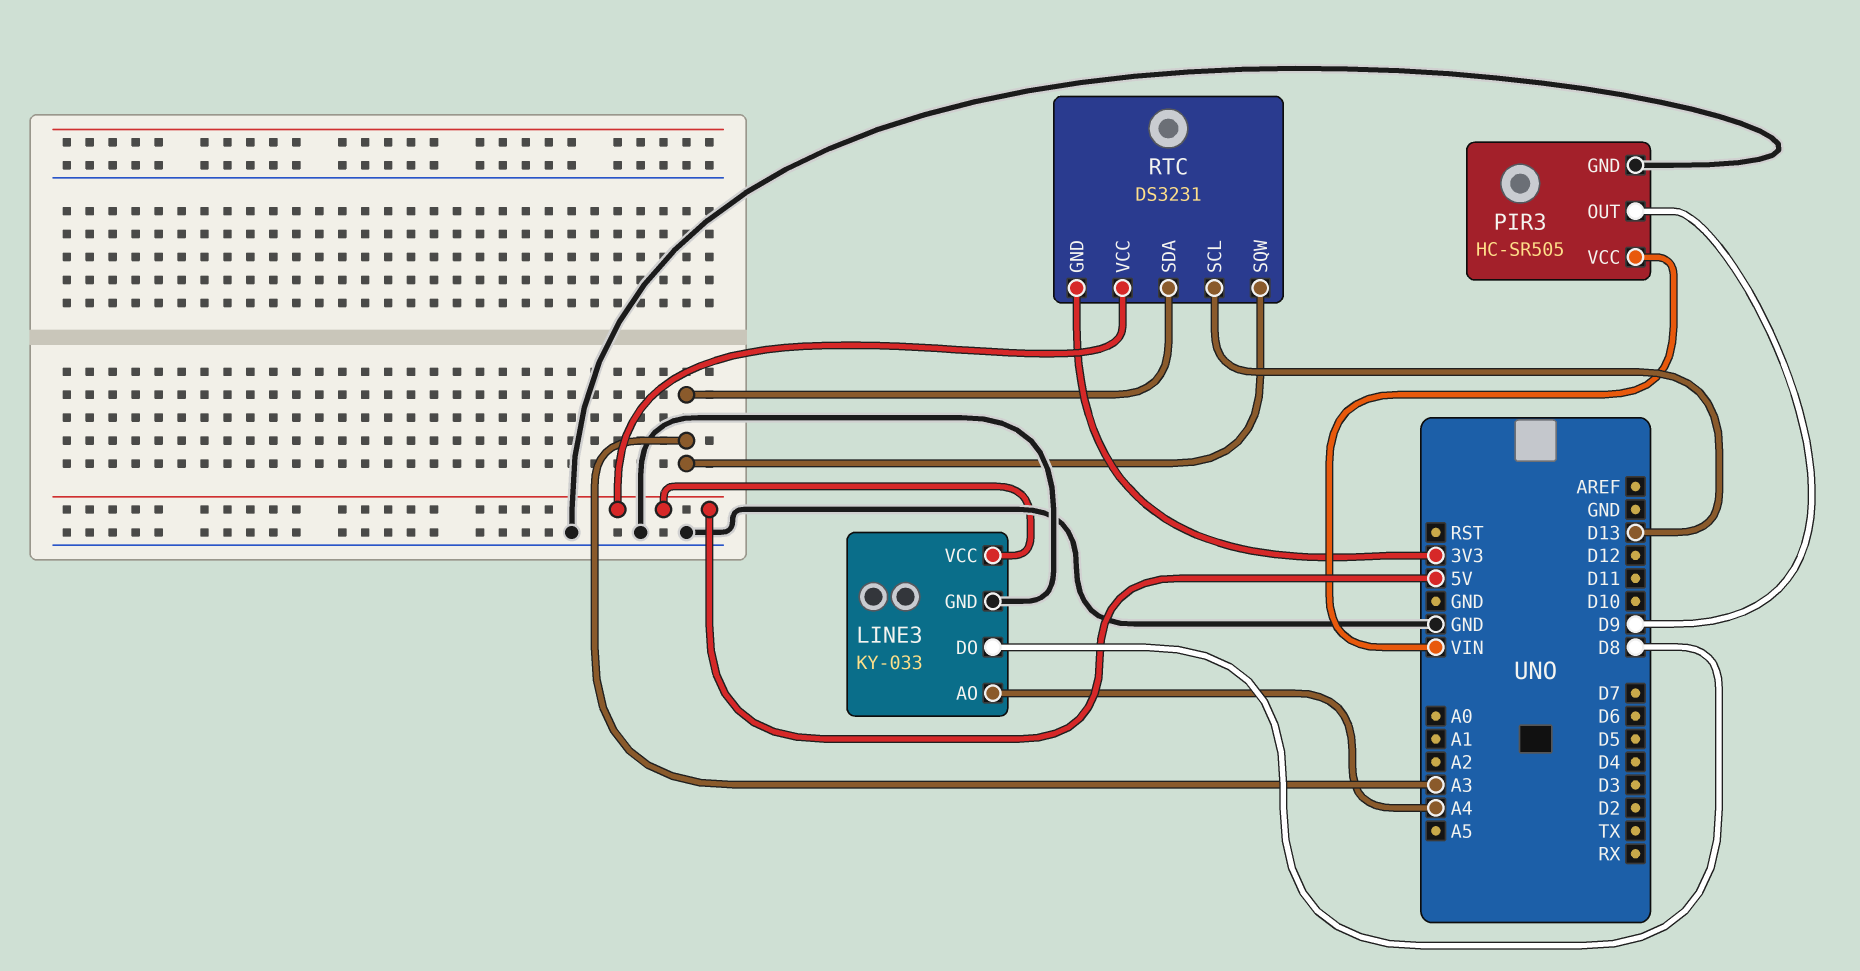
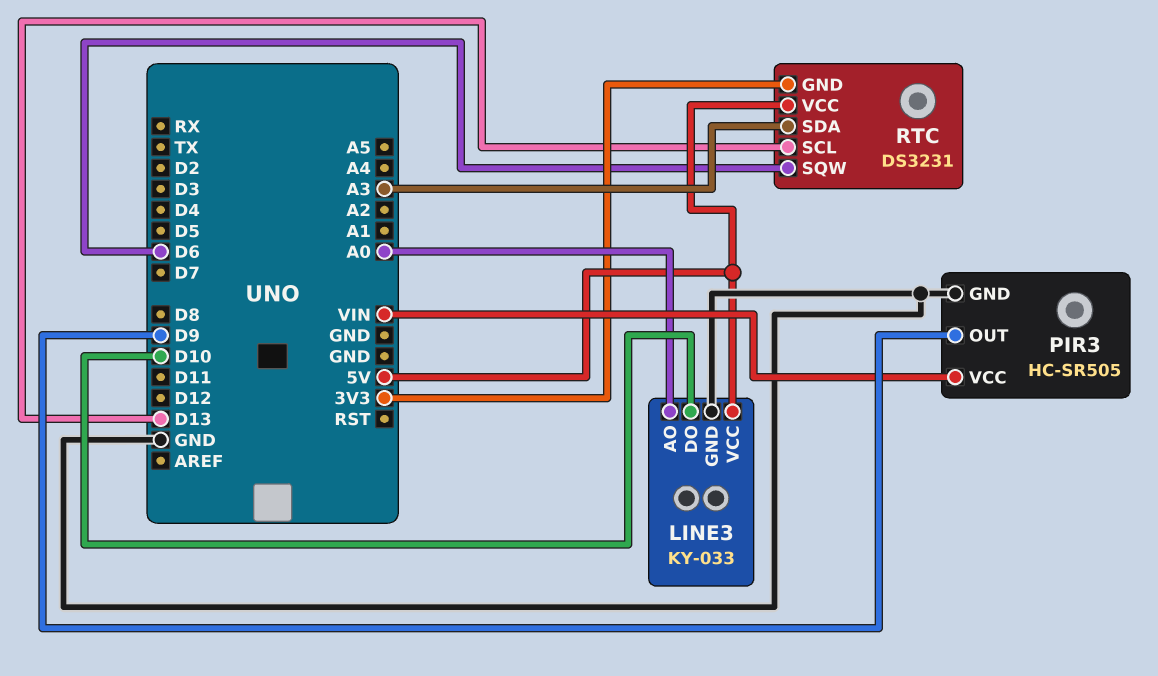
LINE3 pin AO: A4 -> A0
LINE3 pin DO: D8 -> D10
RTC pin SQW: A3 -> D6

